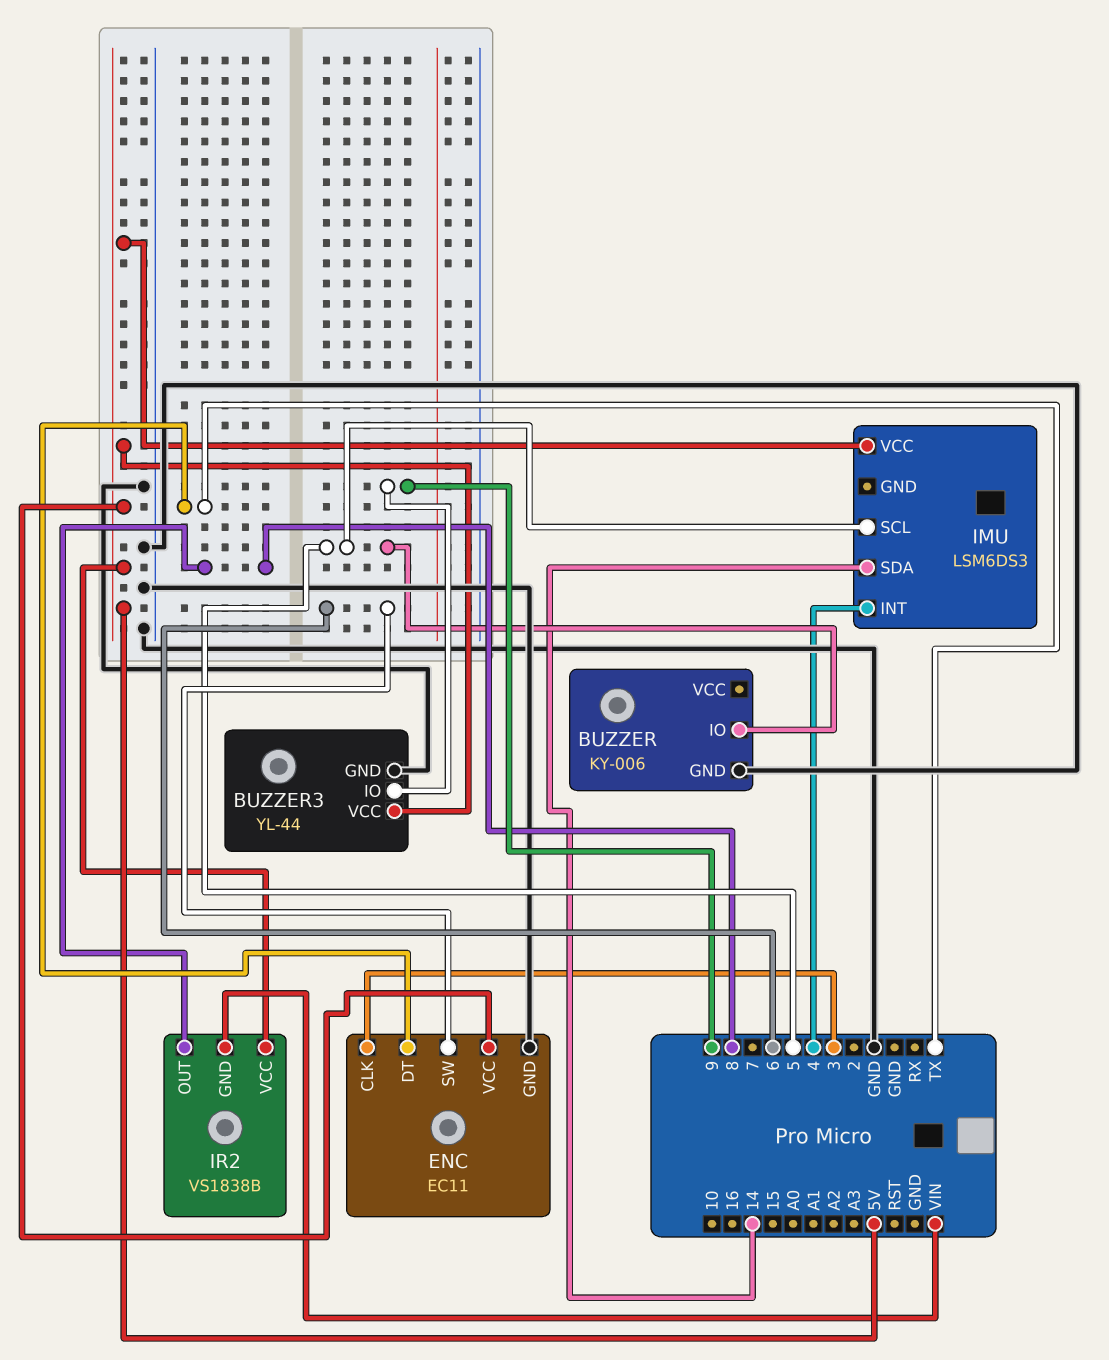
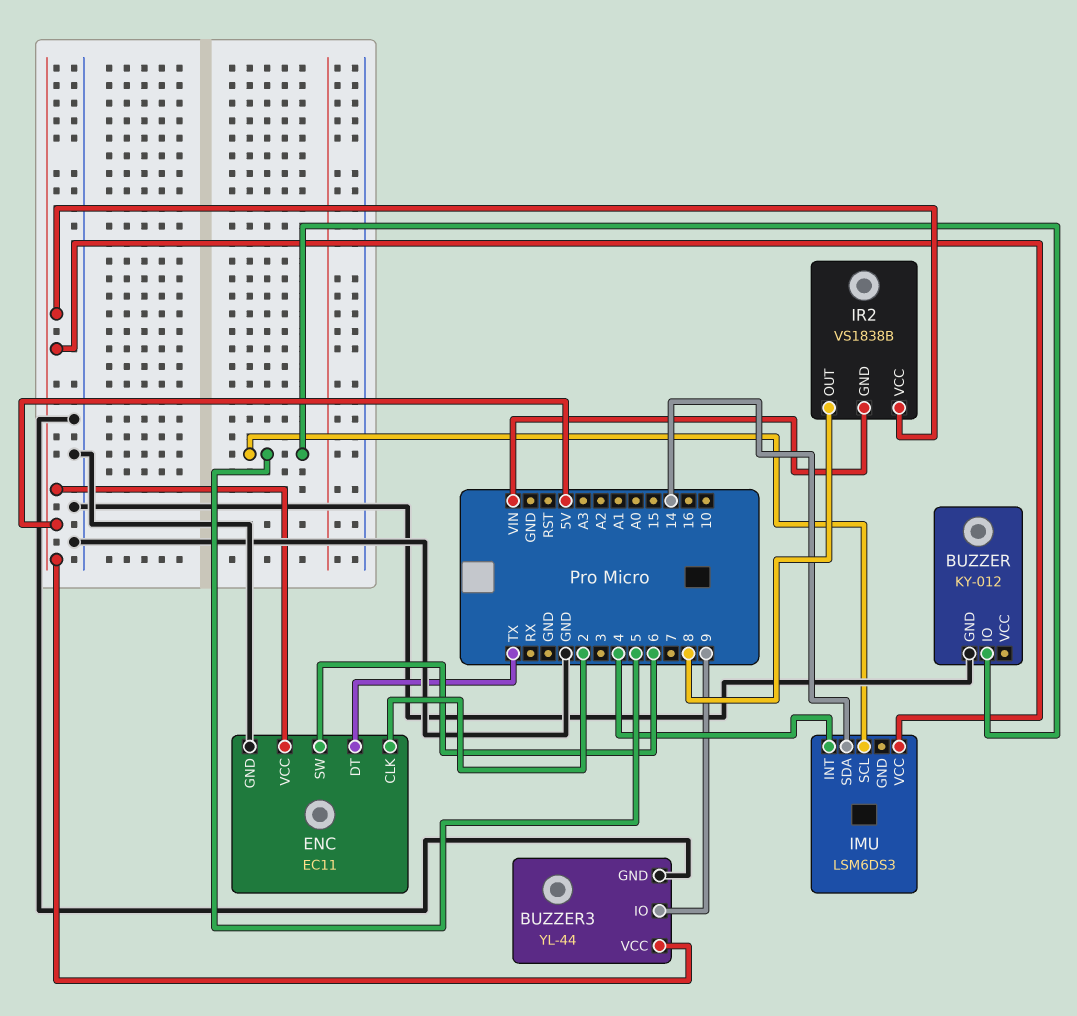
BUZZER: KY-006 -> KY-012
ENC pin CLK: 3 -> 2

